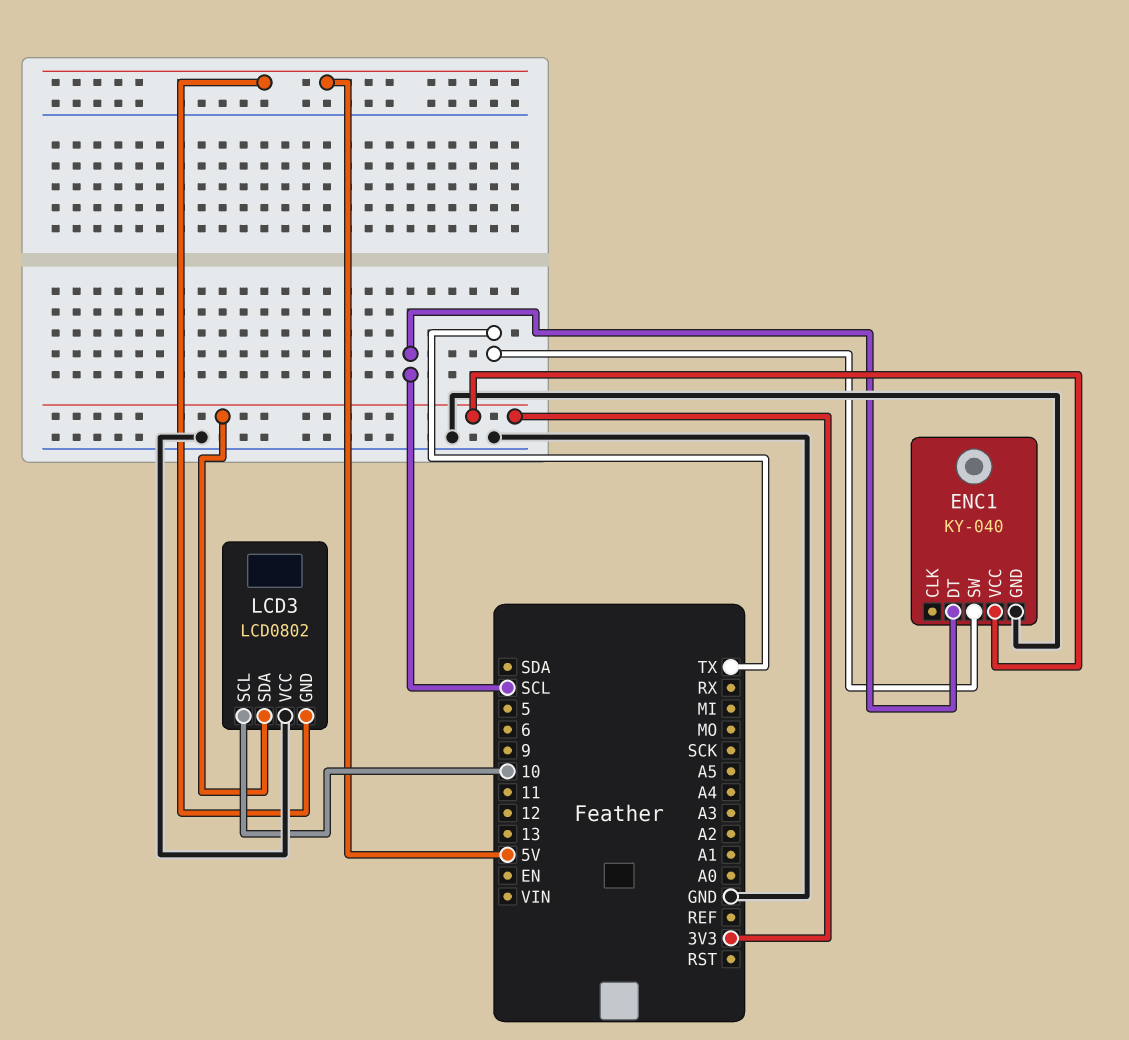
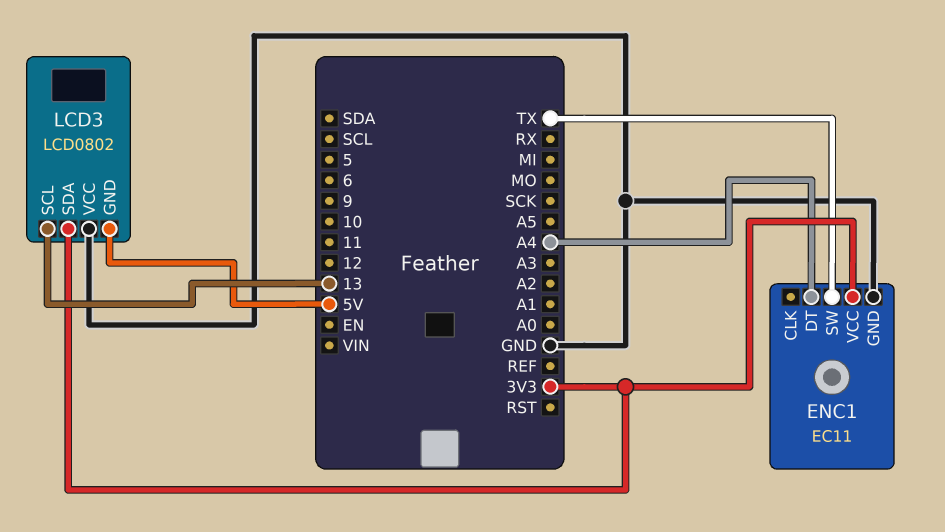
ENC1: KY-040 -> EC11
ENC1 pin DT: SCL -> A4
LCD3 pin SCL: 10 -> 13

